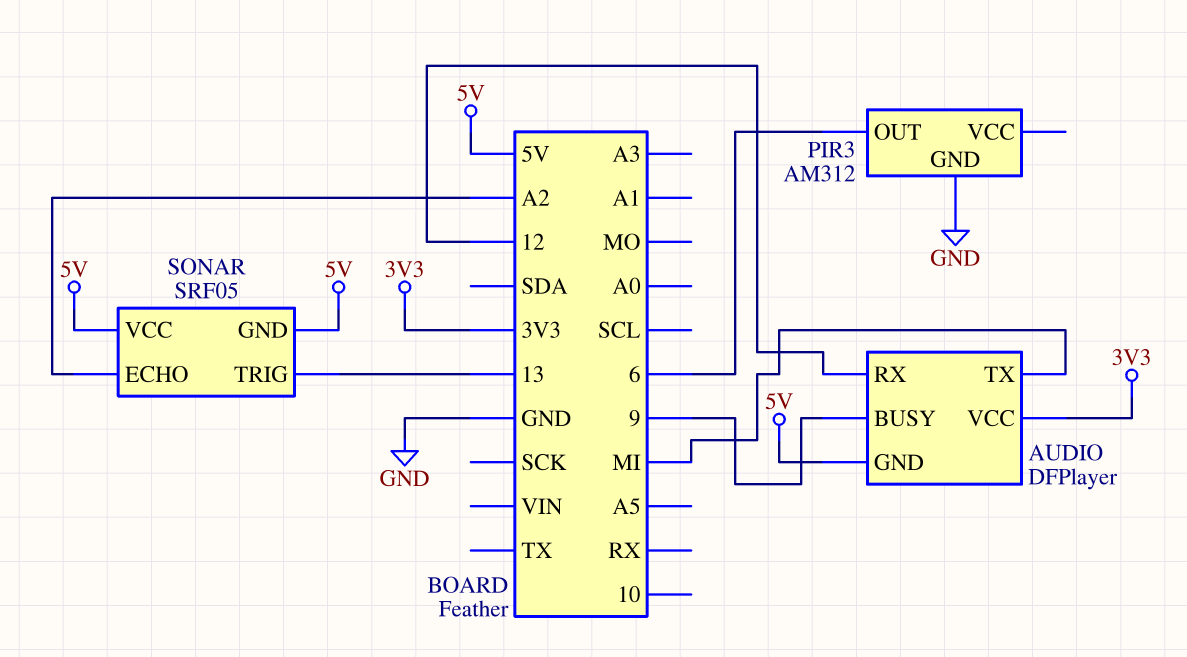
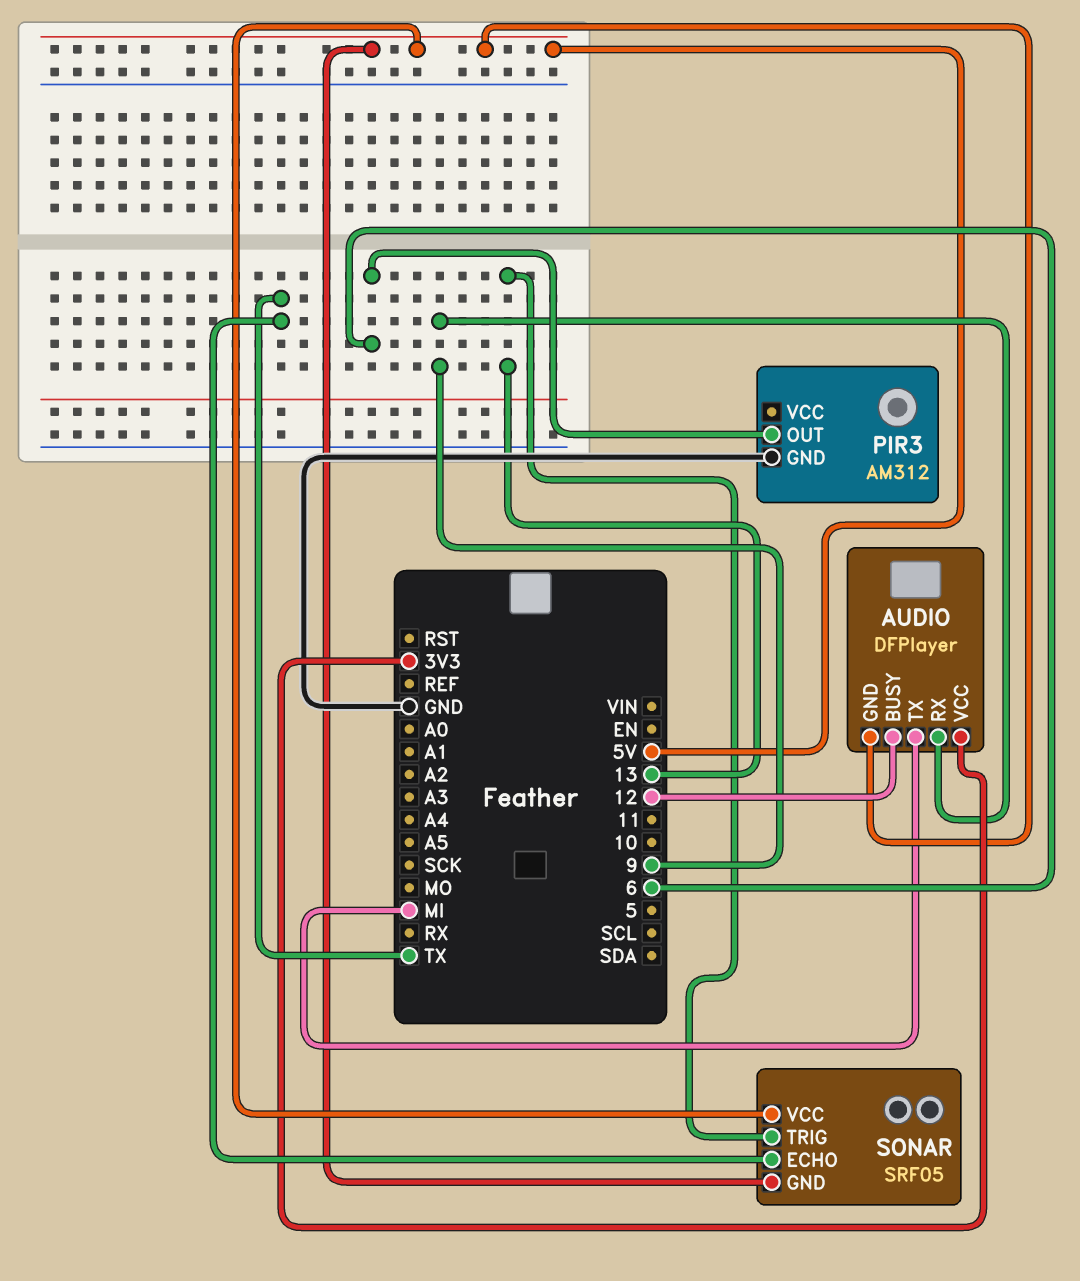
AUDIO pin BUSY: 9 -> 12
AUDIO pin RX: 12 -> 9
SONAR pin ECHO: A2 -> TX

